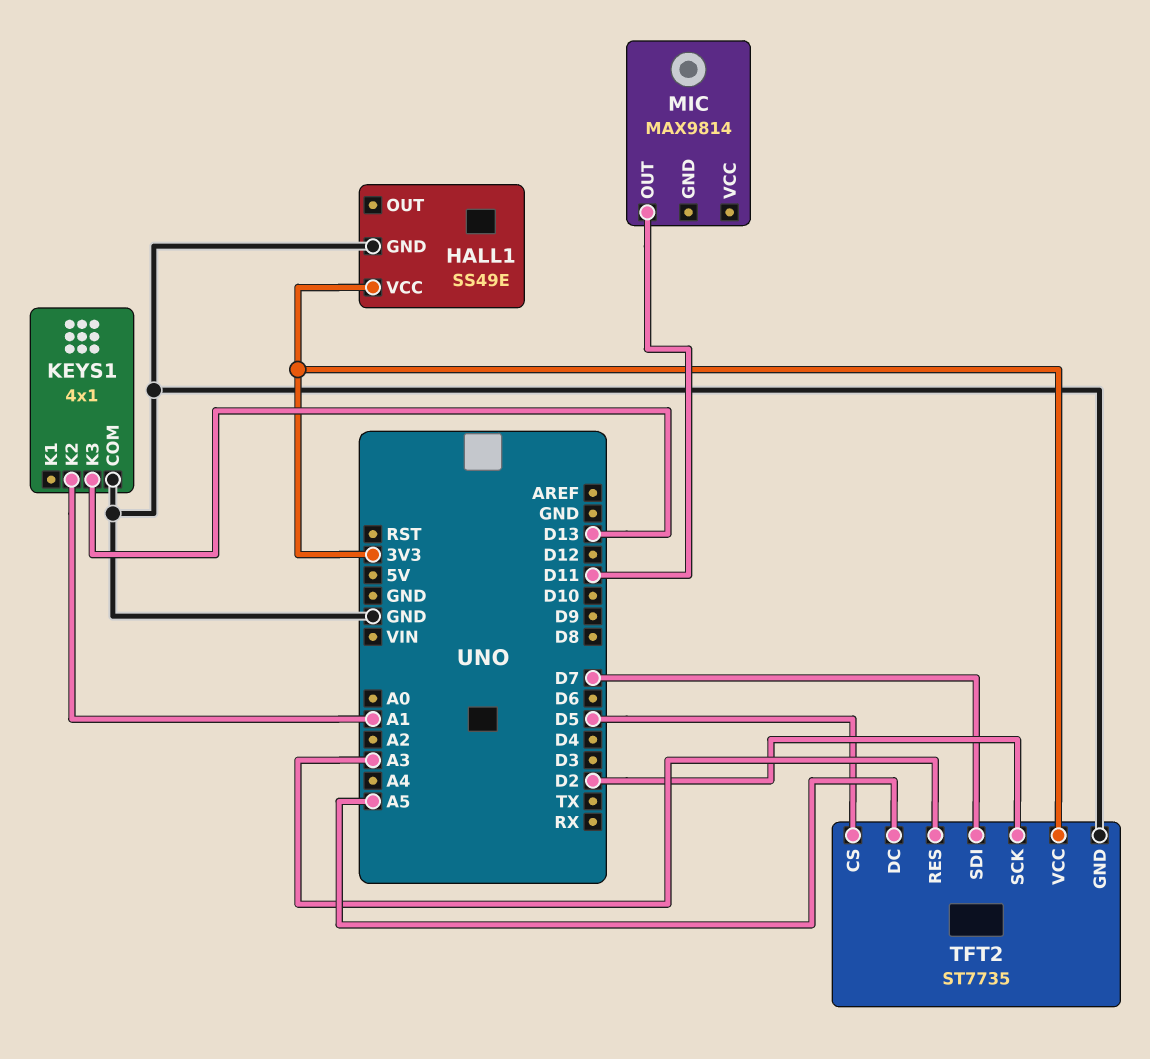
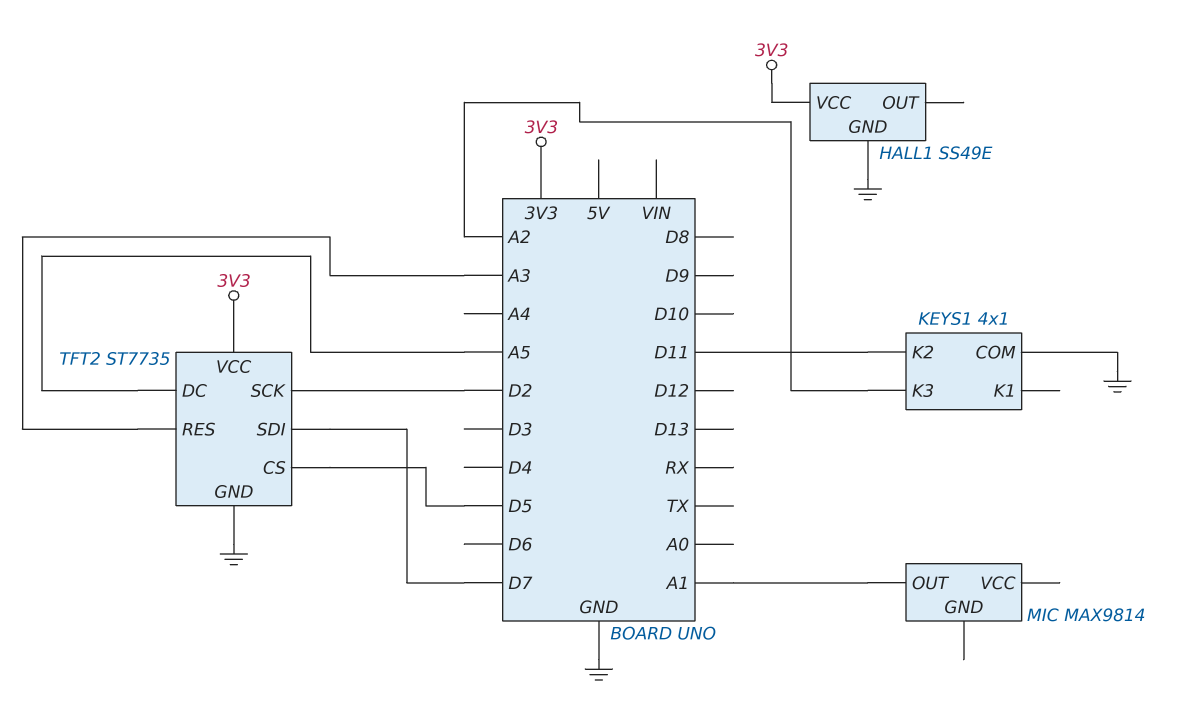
KEYS1 pin K2: A1 -> D11
KEYS1 pin K3: D13 -> A2
MIC pin OUT: D11 -> A1

